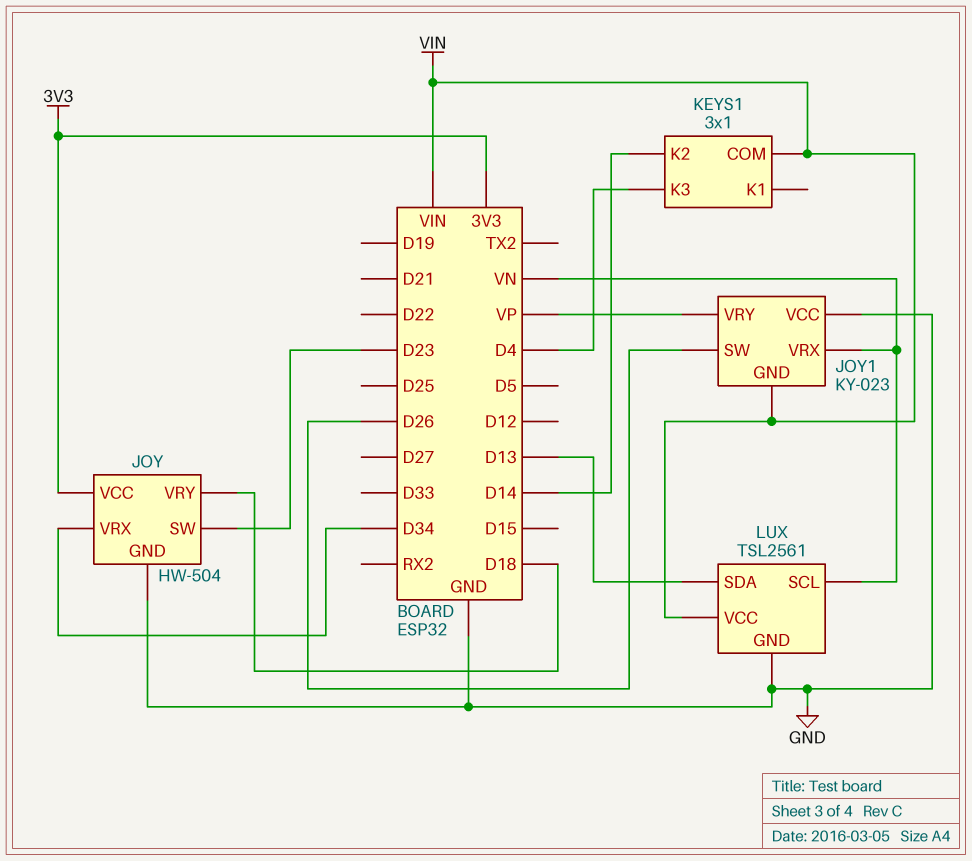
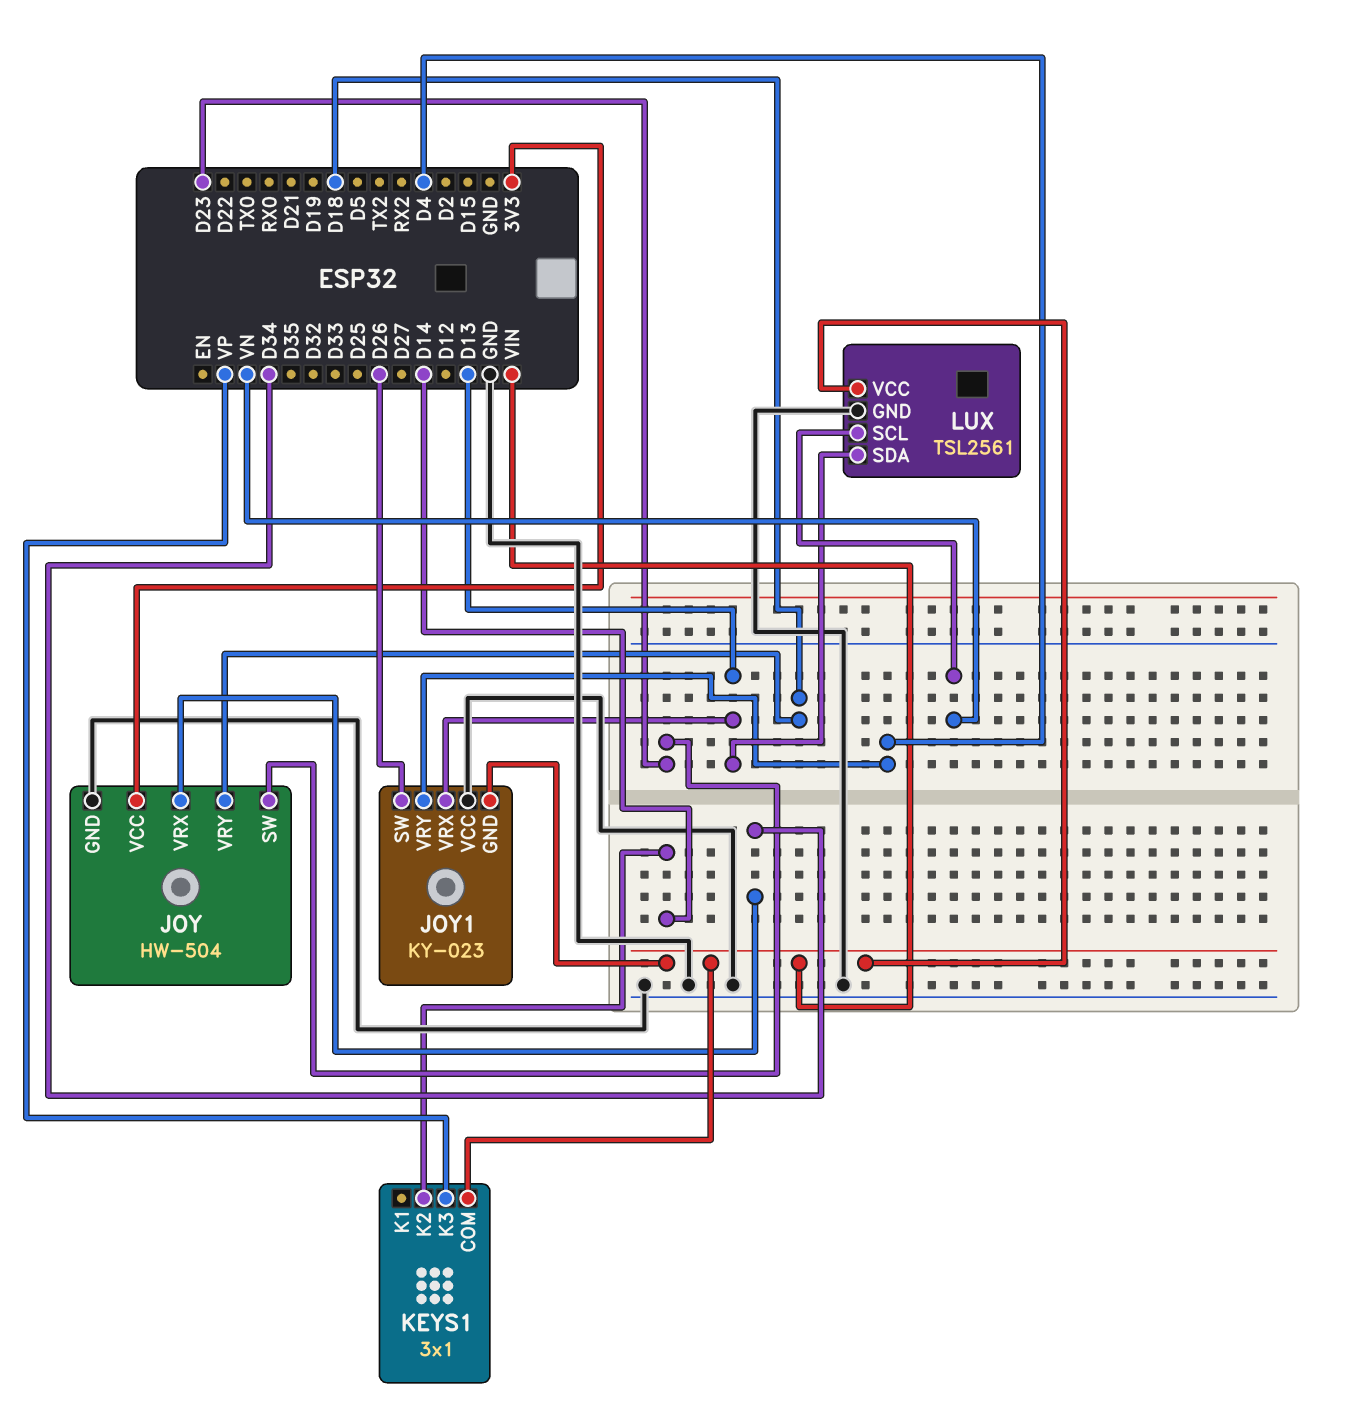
JOY1 pin VRX: VN -> D13
JOY1 pin VRY: VP -> D4
KEYS1 pin K3: D4 -> VP

